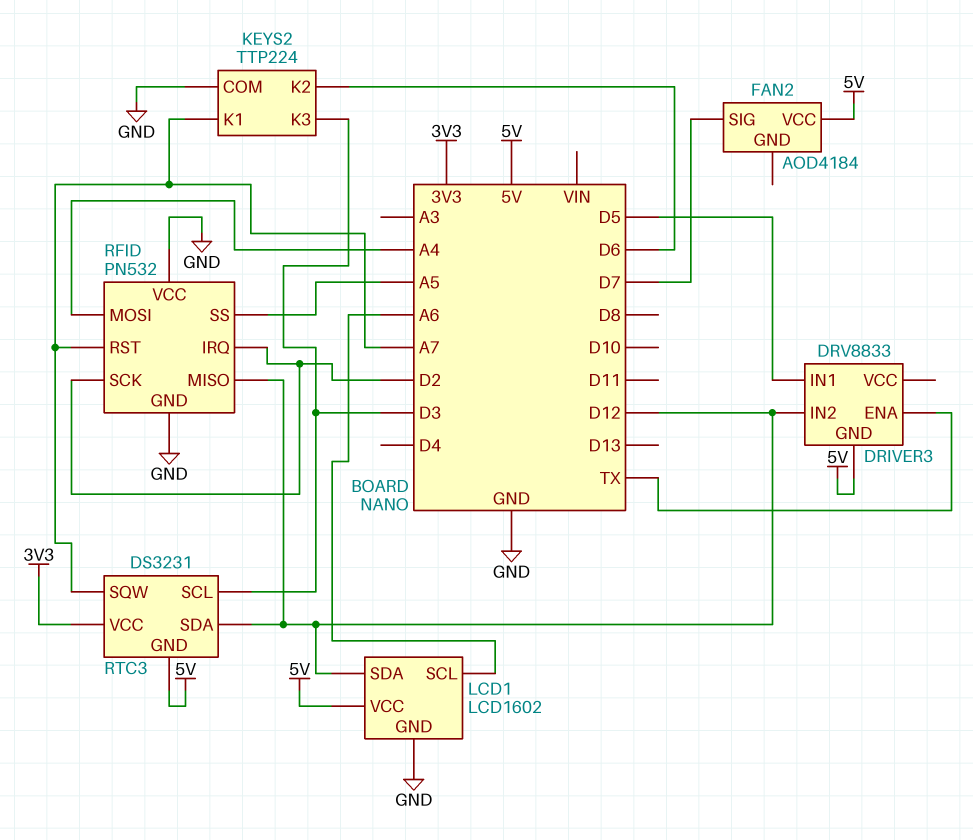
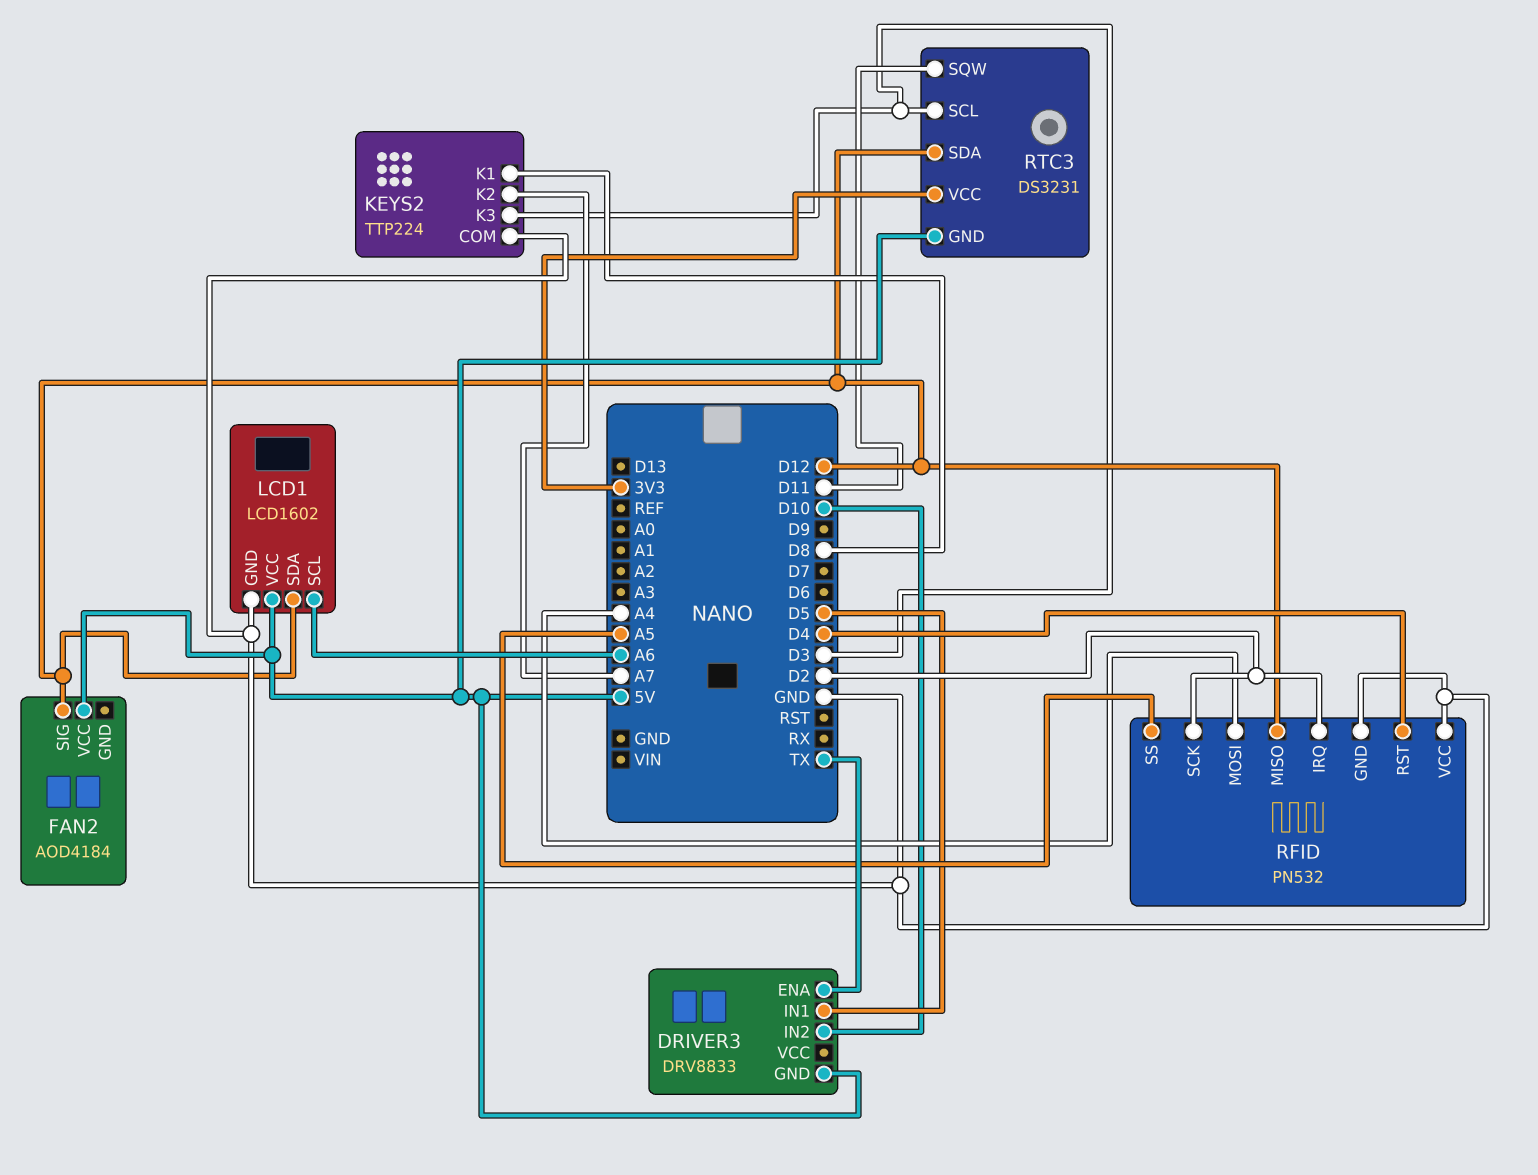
DRIVER3 pin IN2: D12 -> D10
FAN2 pin SIG: D7 -> D12
KEYS2 pin K1: A7 -> D8
KEYS2 pin K2: D6 -> A7
RFID pin RST: A7 -> D4
RTC3 pin SQW: A7 -> D11

